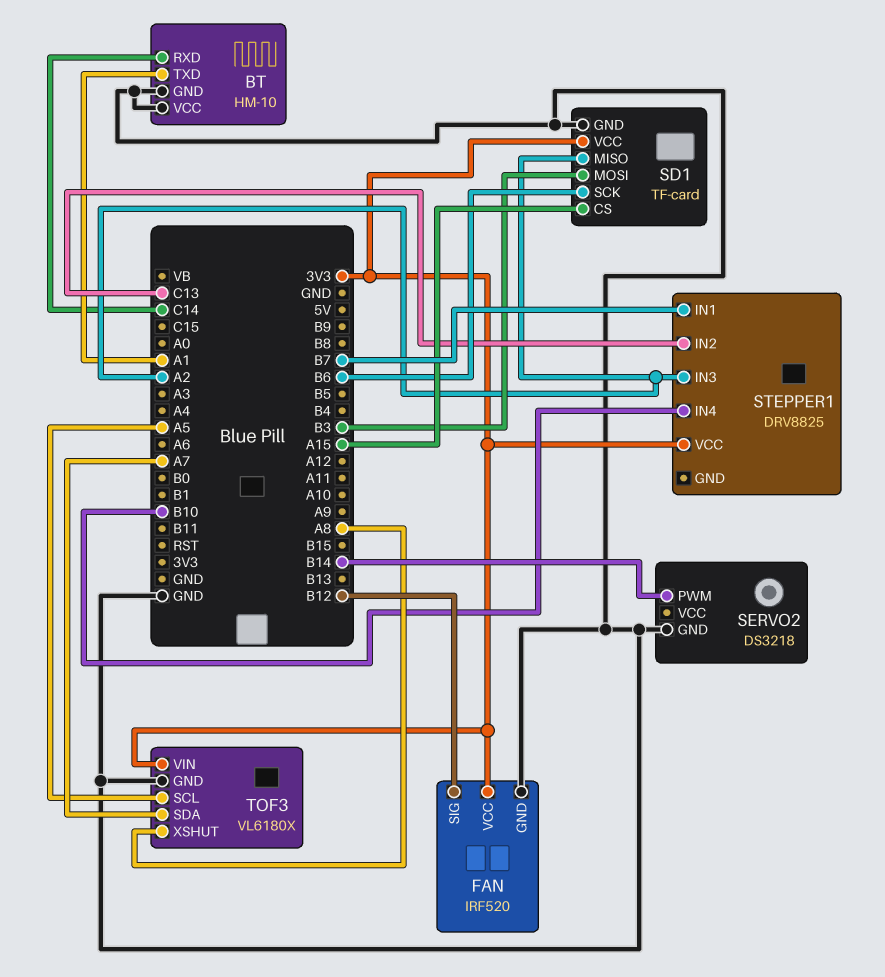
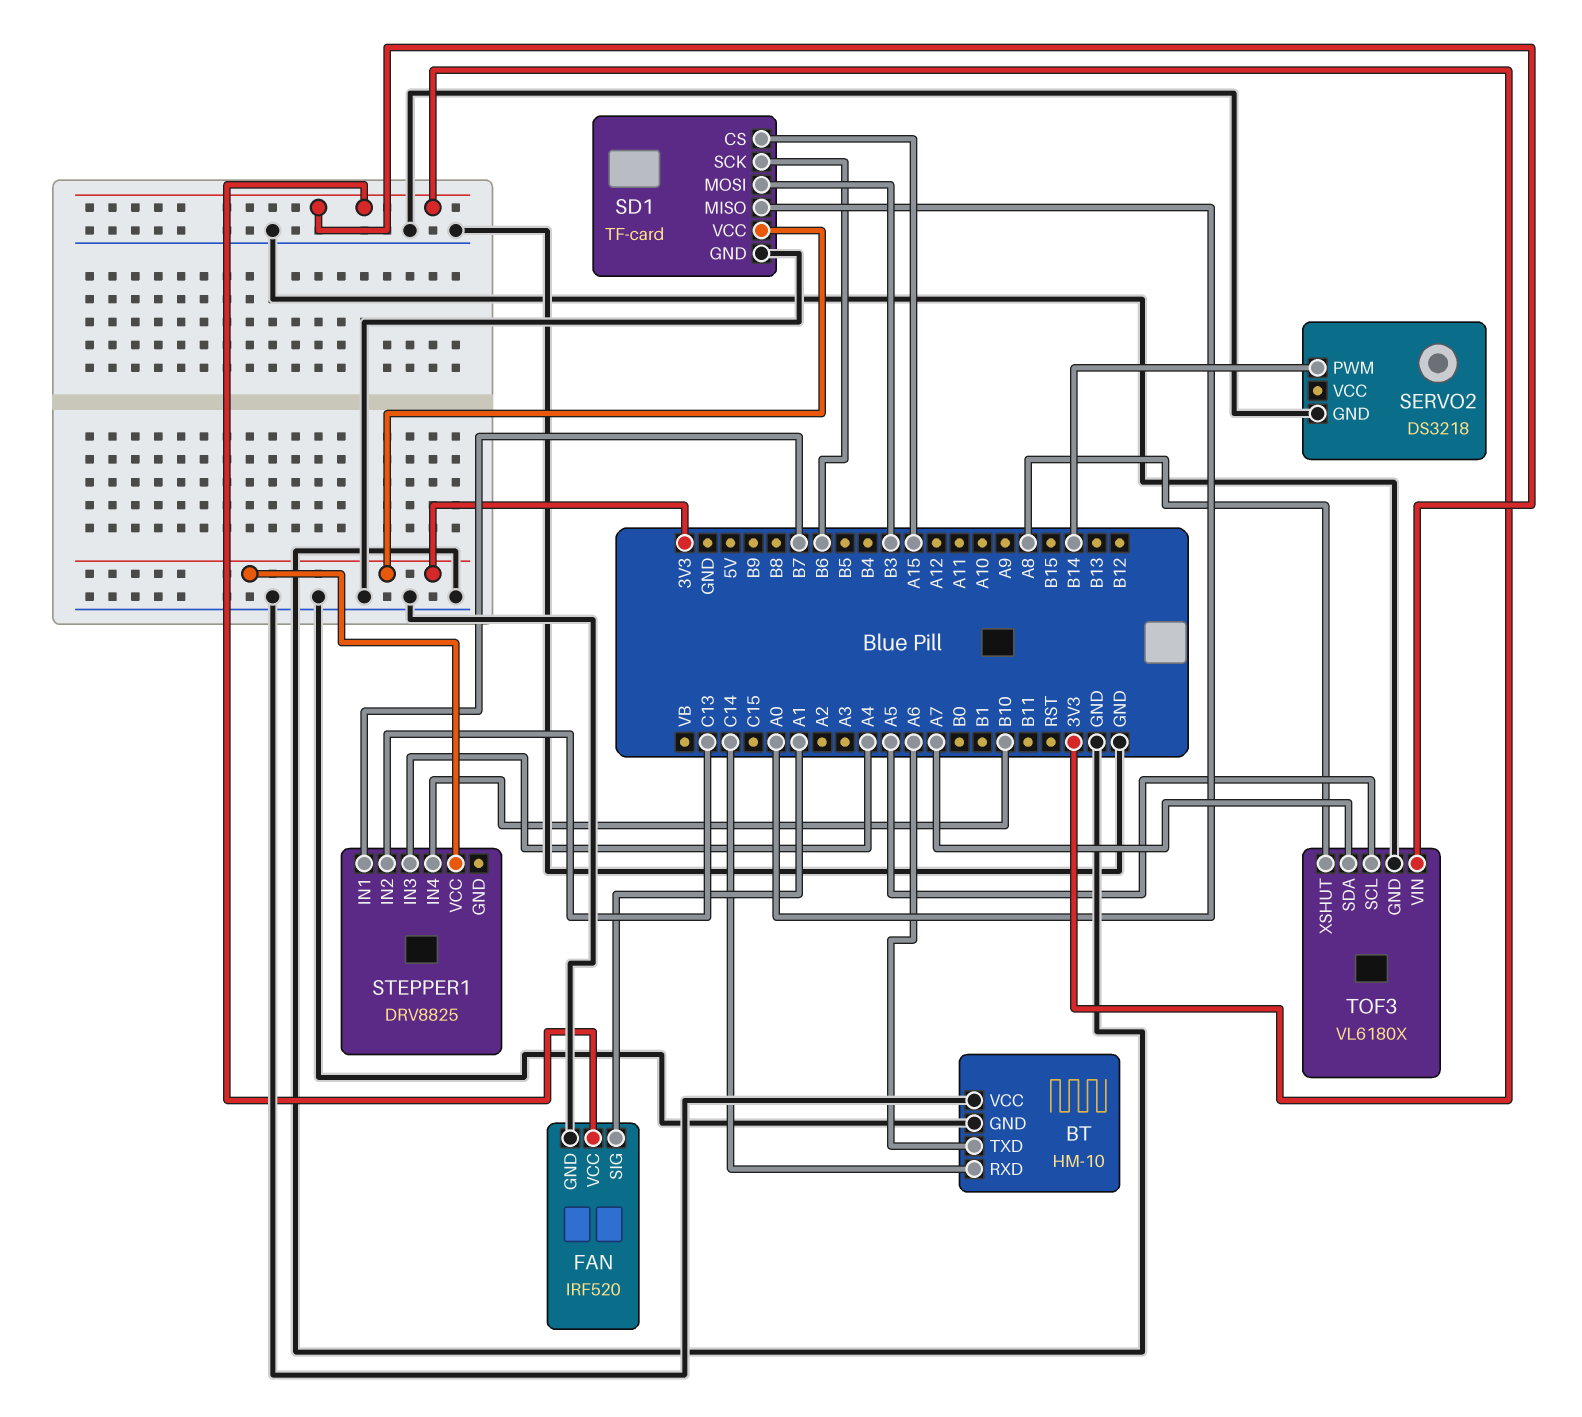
BT pin TXD: A1 -> A6
FAN pin SIG: B12 -> A1
SD1 pin MISO: A2 -> A0
STEPPER1 pin IN3: A2 -> A4

